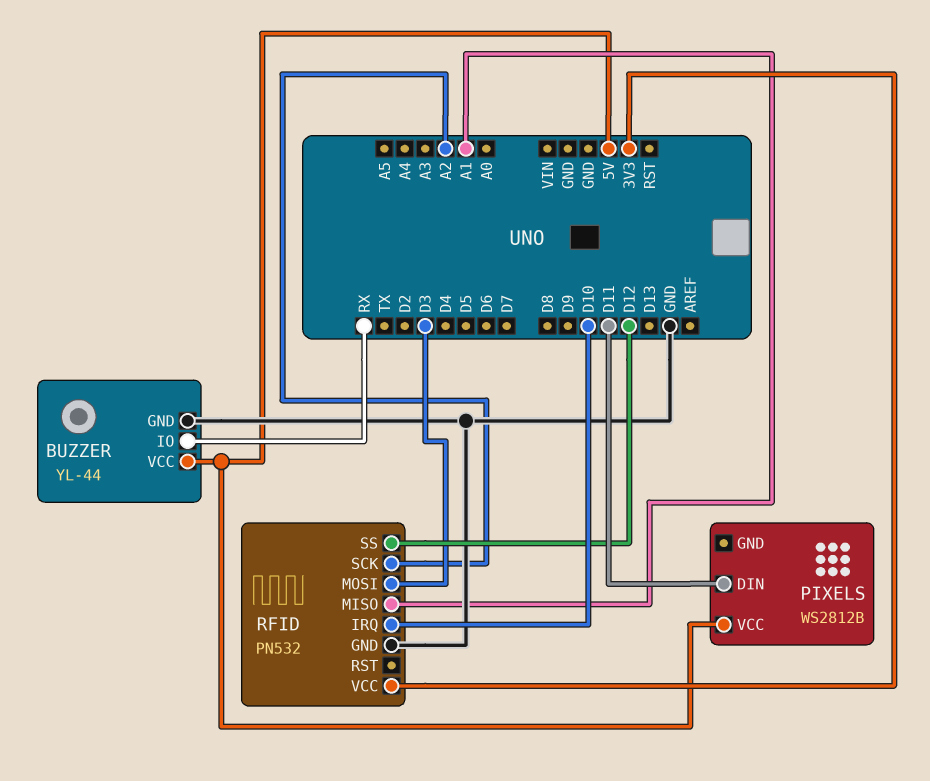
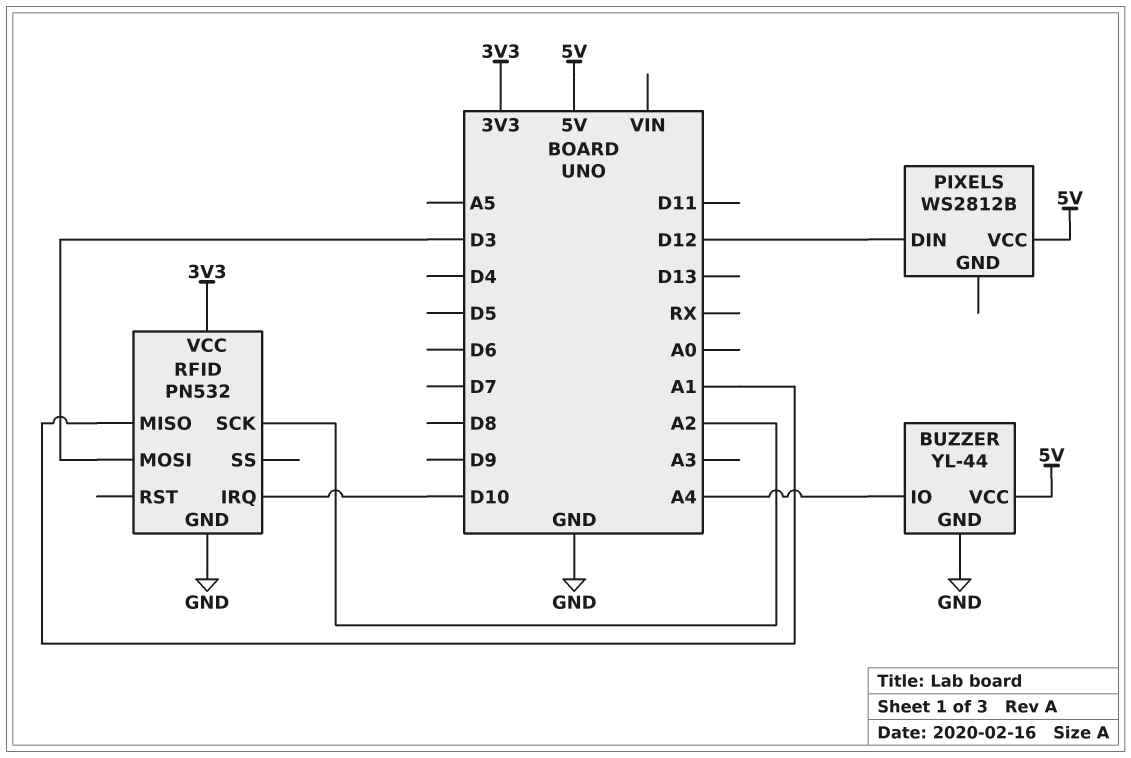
BUZZER pin IO: RX -> A4
PIXELS pin DIN: D11 -> D12
RFID pin SS: D12 -> none

